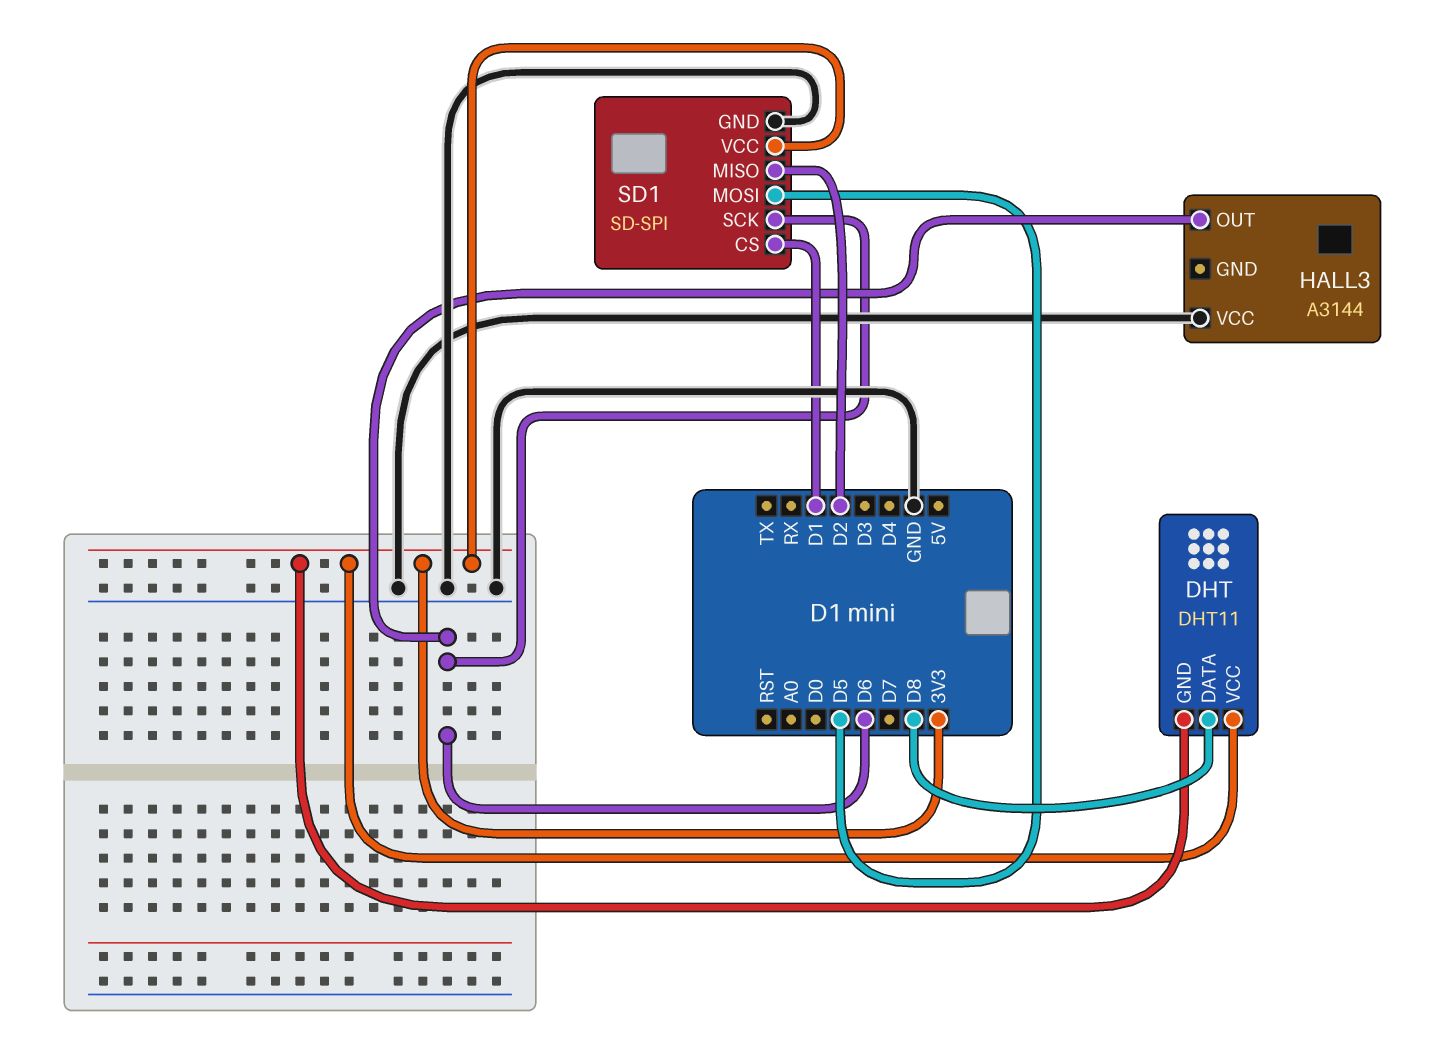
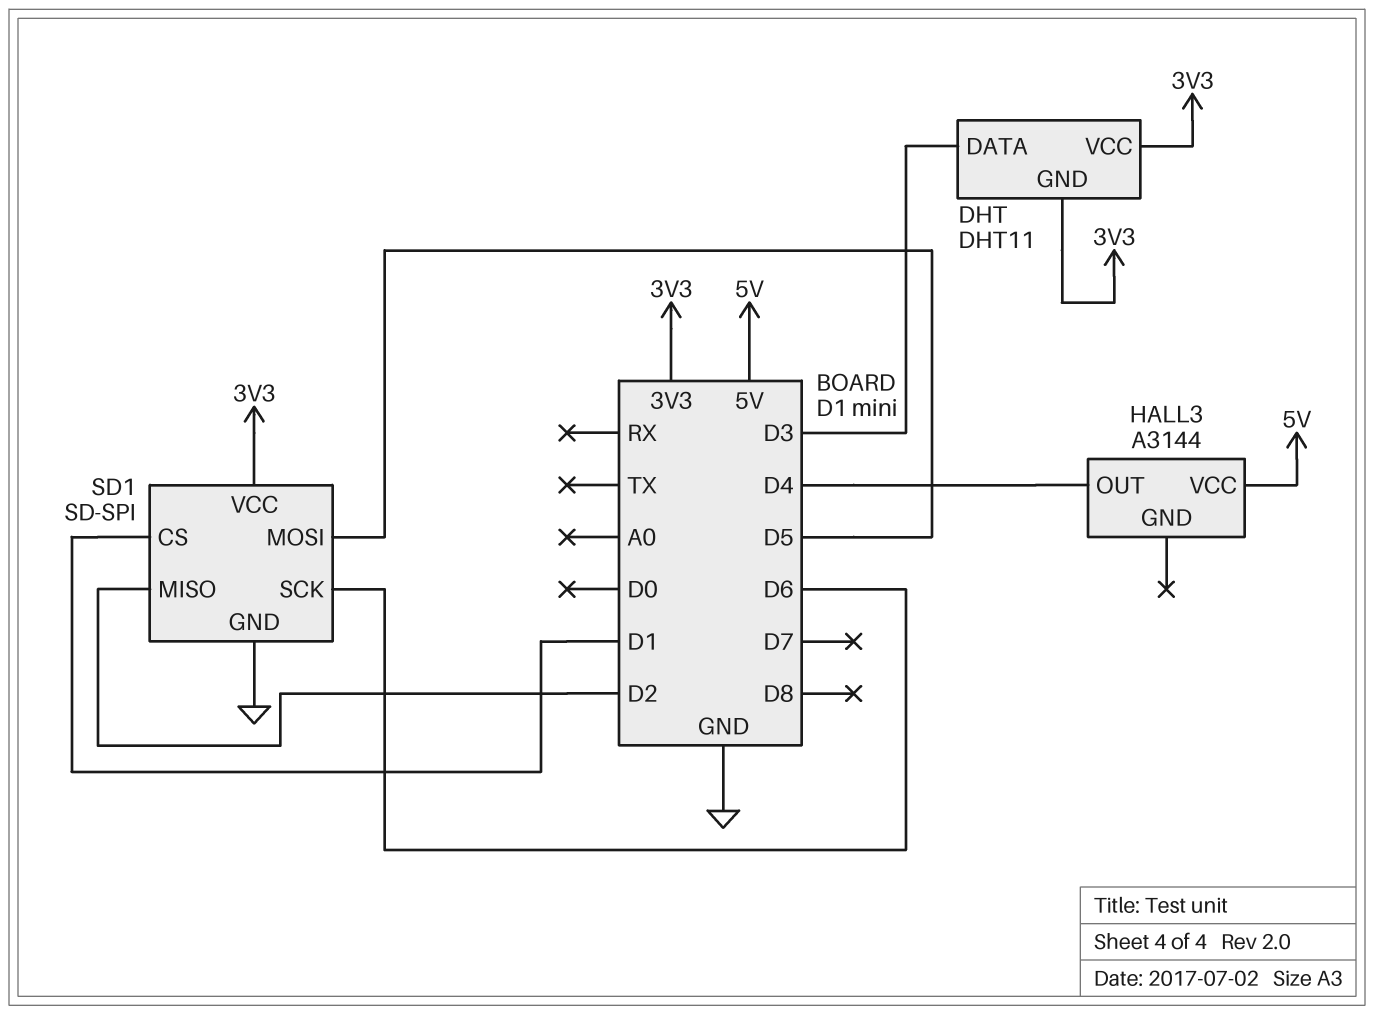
DHT pin DATA: D8 -> D3
HALL3 pin OUT: D6 -> D4
HALL3 pin VCC: GND -> 5V

